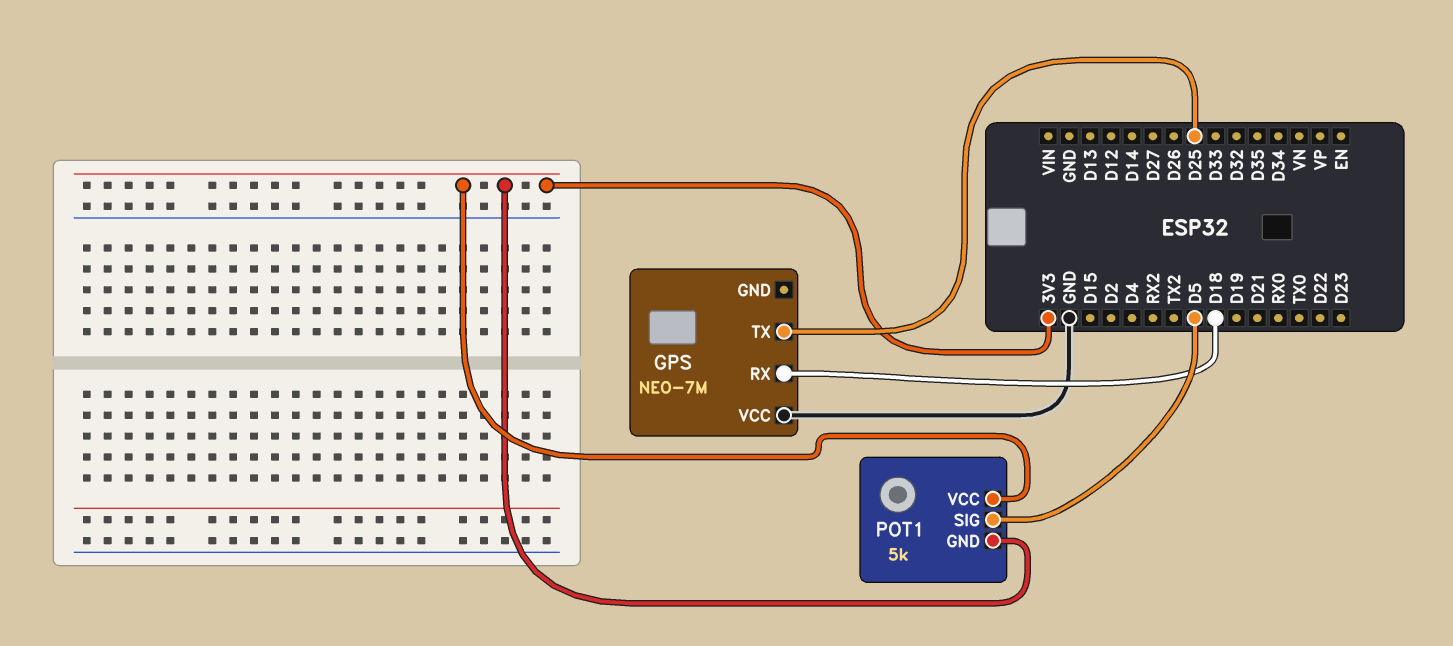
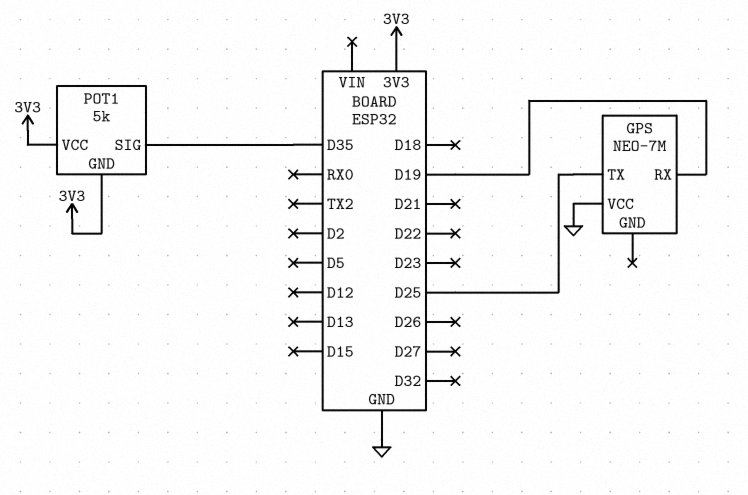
GPS pin RX: D18 -> D19
POT1 pin SIG: D5 -> D35

